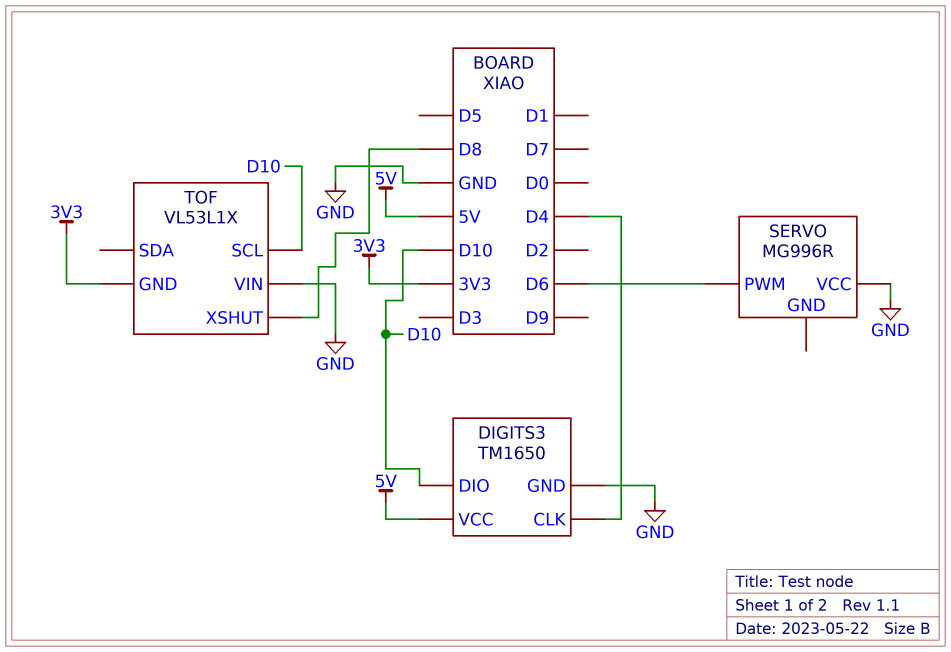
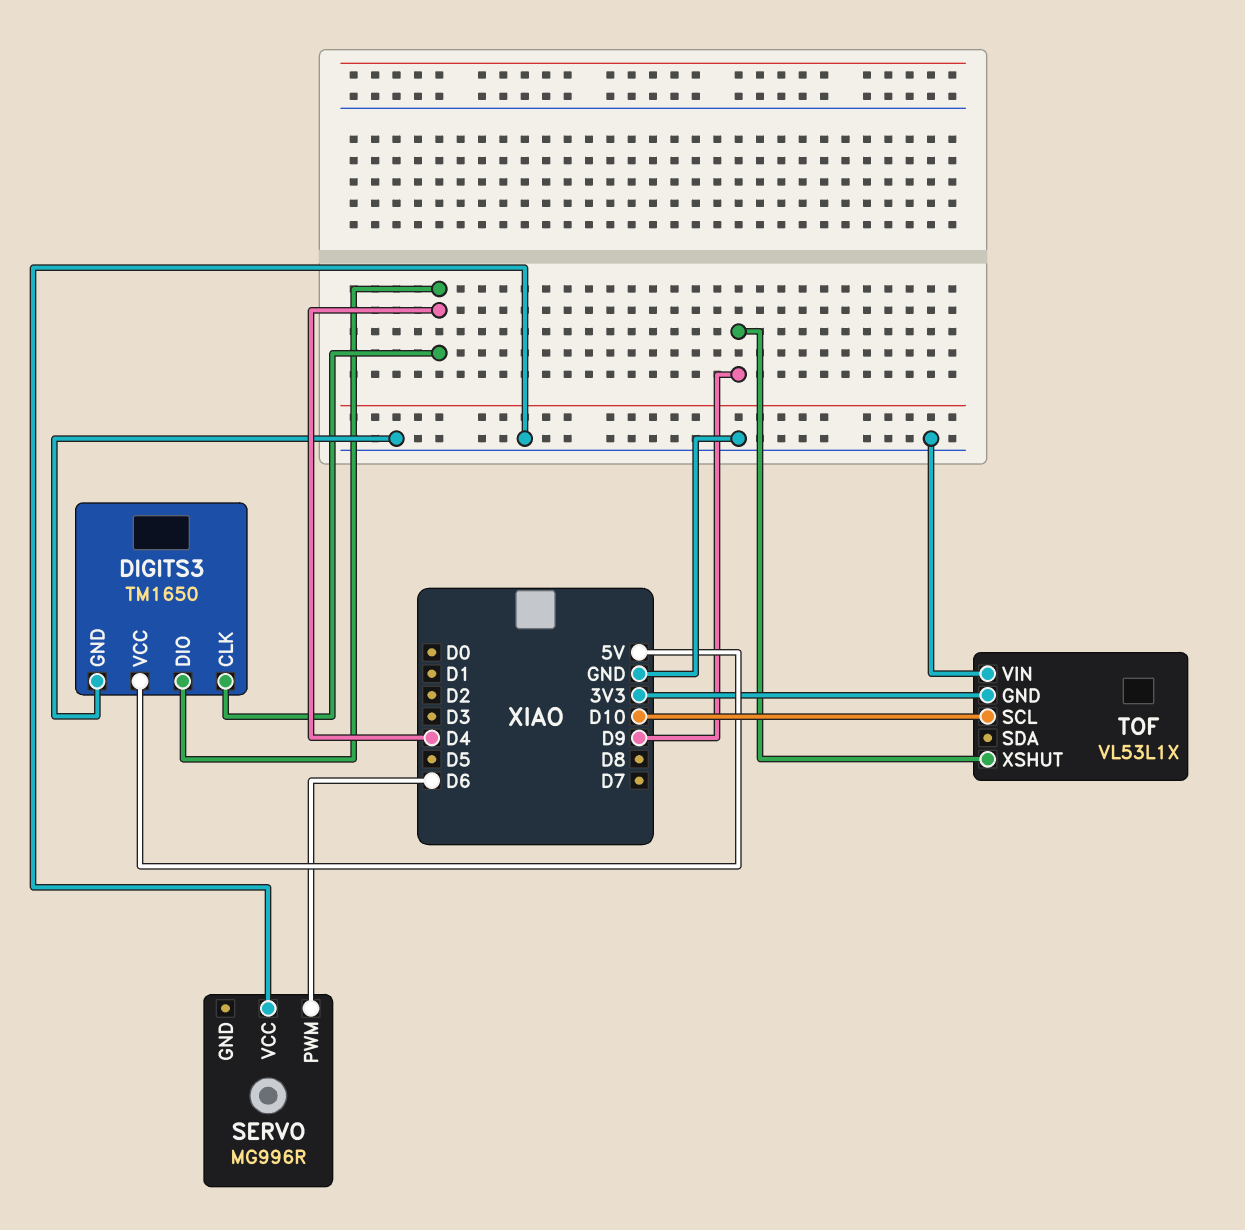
DIGITS3 pin DIO: D10 -> D4
TOF pin XSHUT: D8 -> D9

